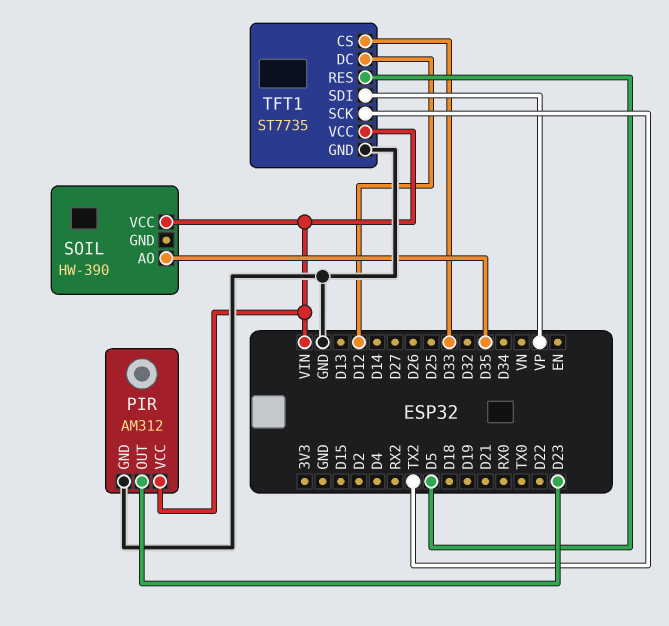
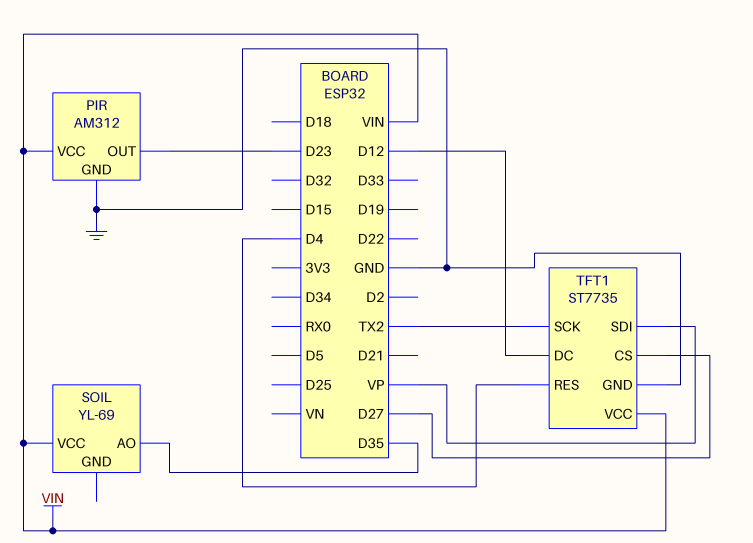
SOIL: HW-390 -> YL-69
TFT1 pin CS: D33 -> D27
TFT1 pin RES: D5 -> D4

